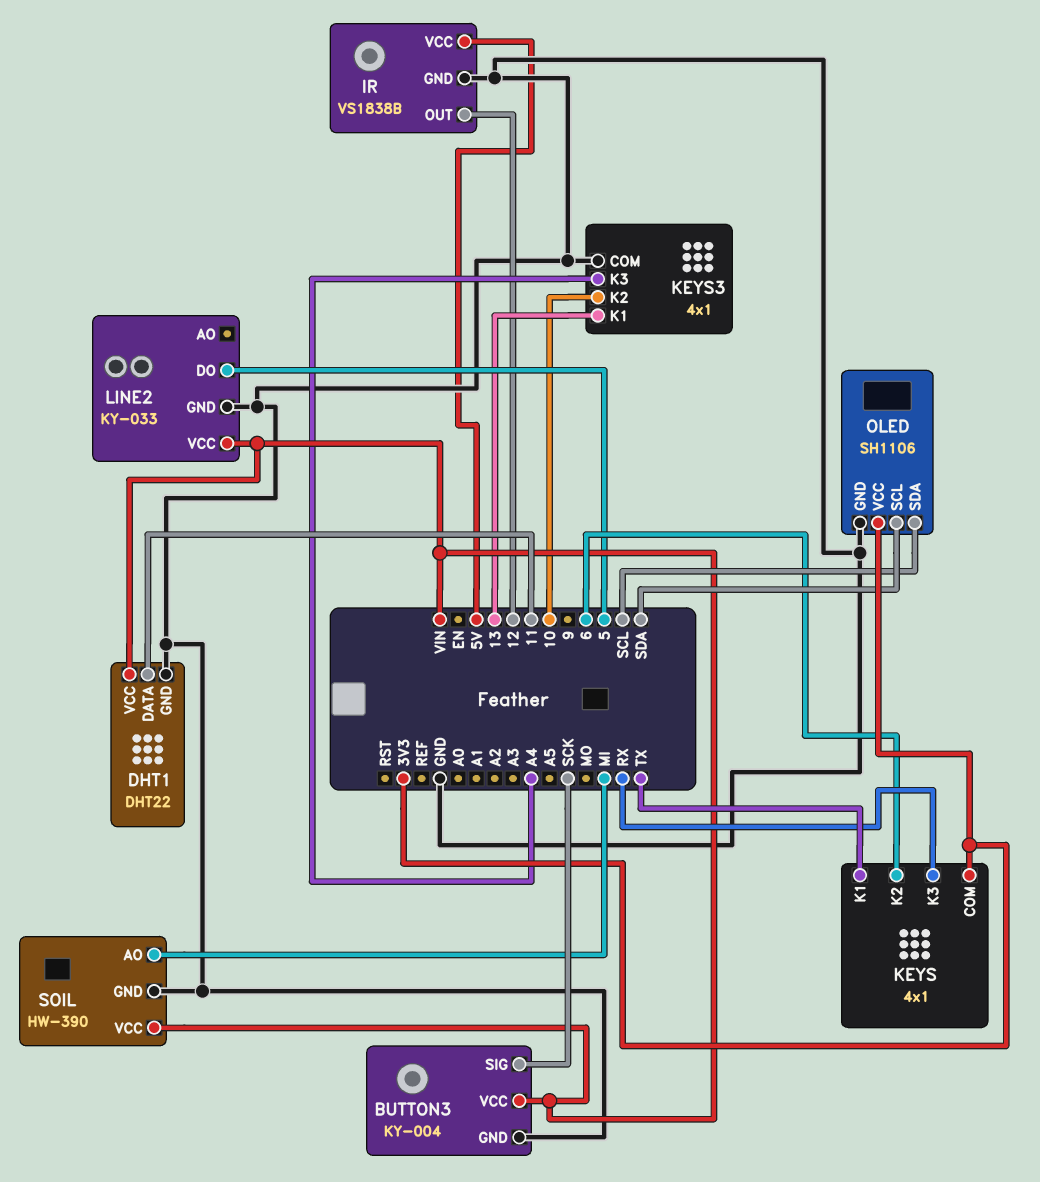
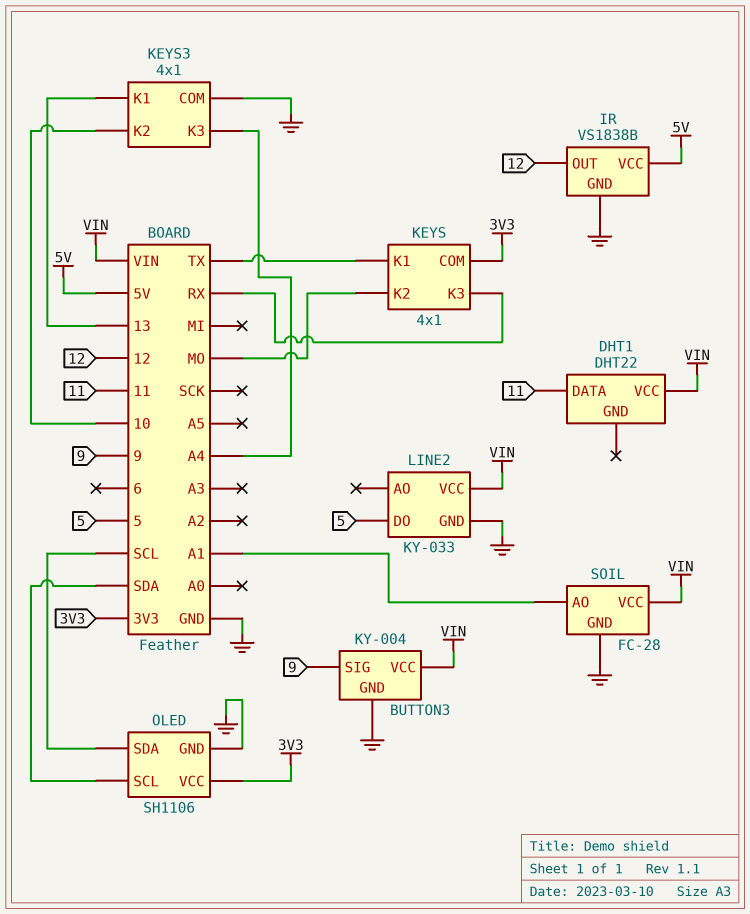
BUTTON3 pin SIG: SCK -> 9
DHT1 pin GND: GND -> none
KEYS pin K2: 6 -> MO
SOIL: HW-390 -> FC-28
SOIL pin AO: MI -> A1

